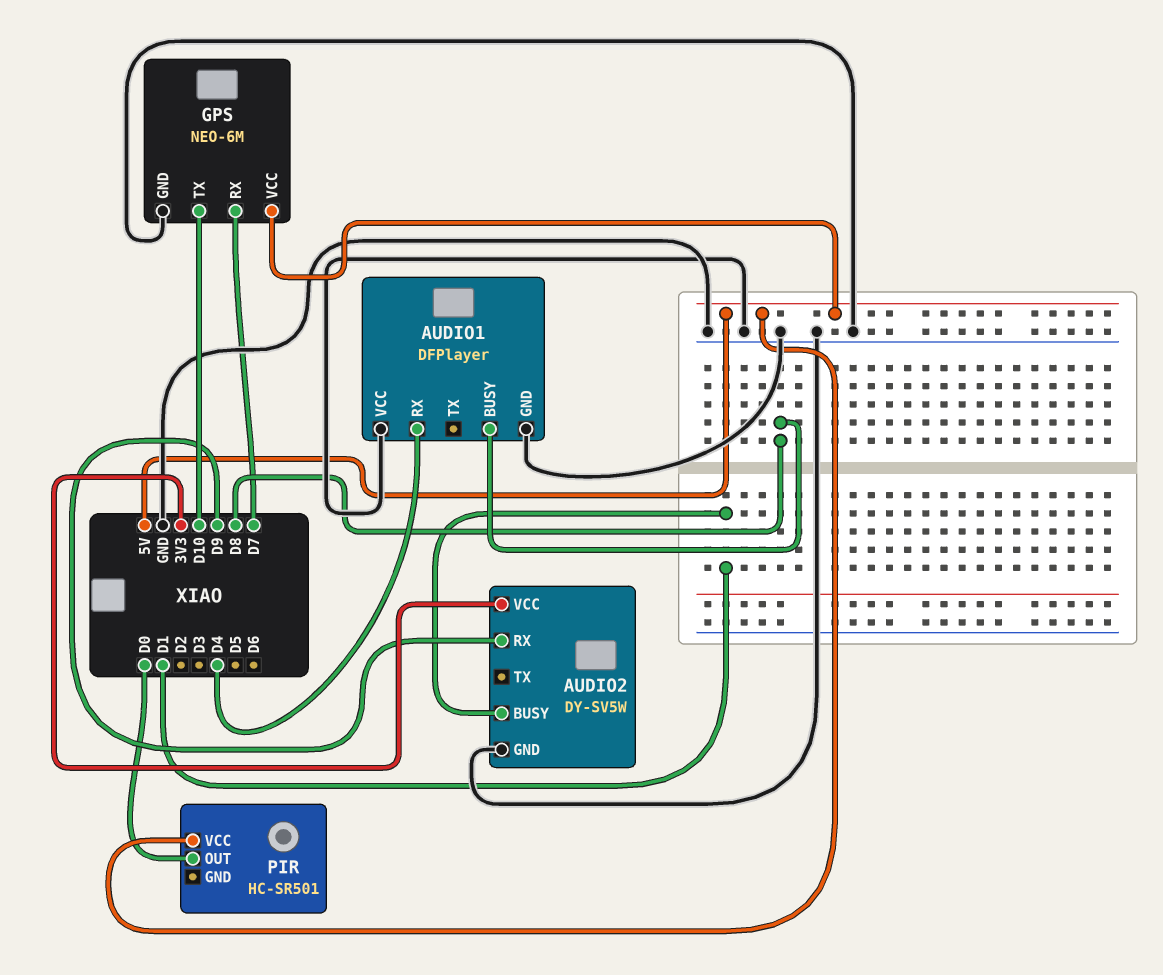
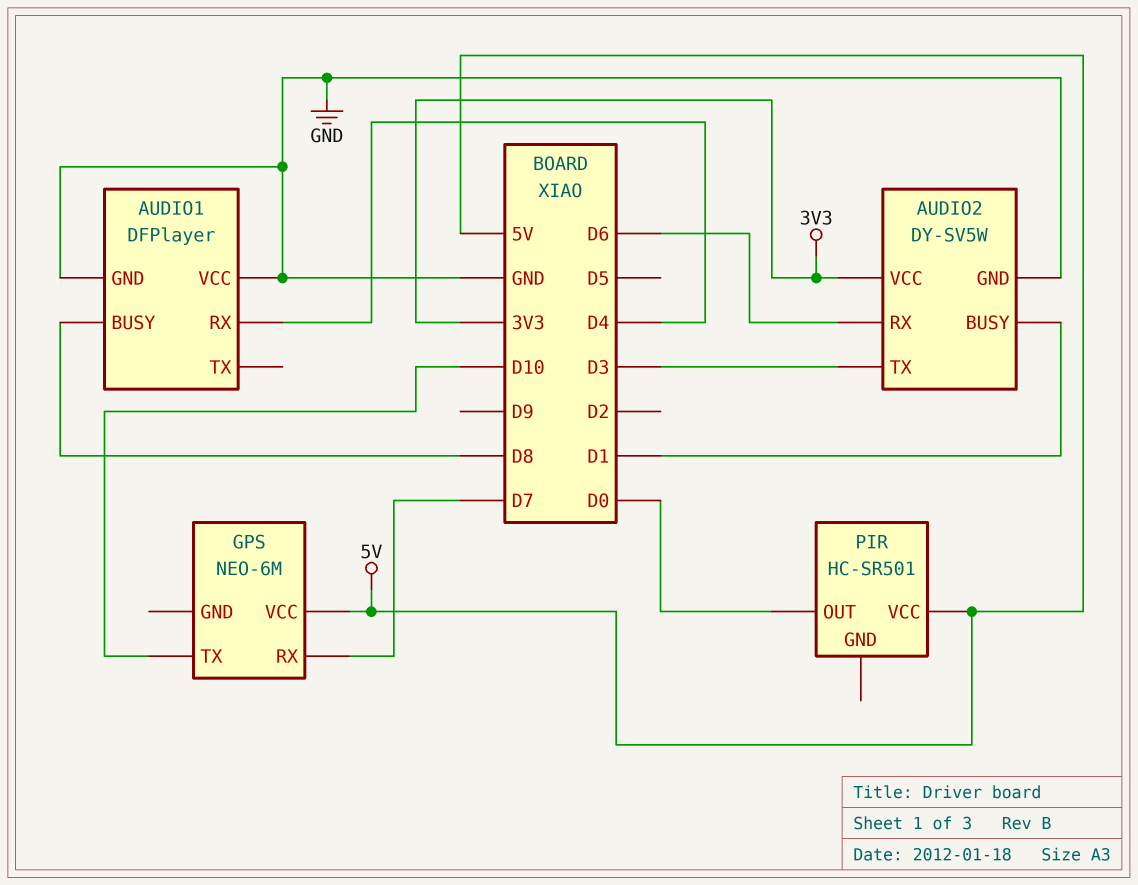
AUDIO2 pin RX: D9 -> D6
AUDIO2 pin TX: none -> D3
GPS pin GND: GND -> none

